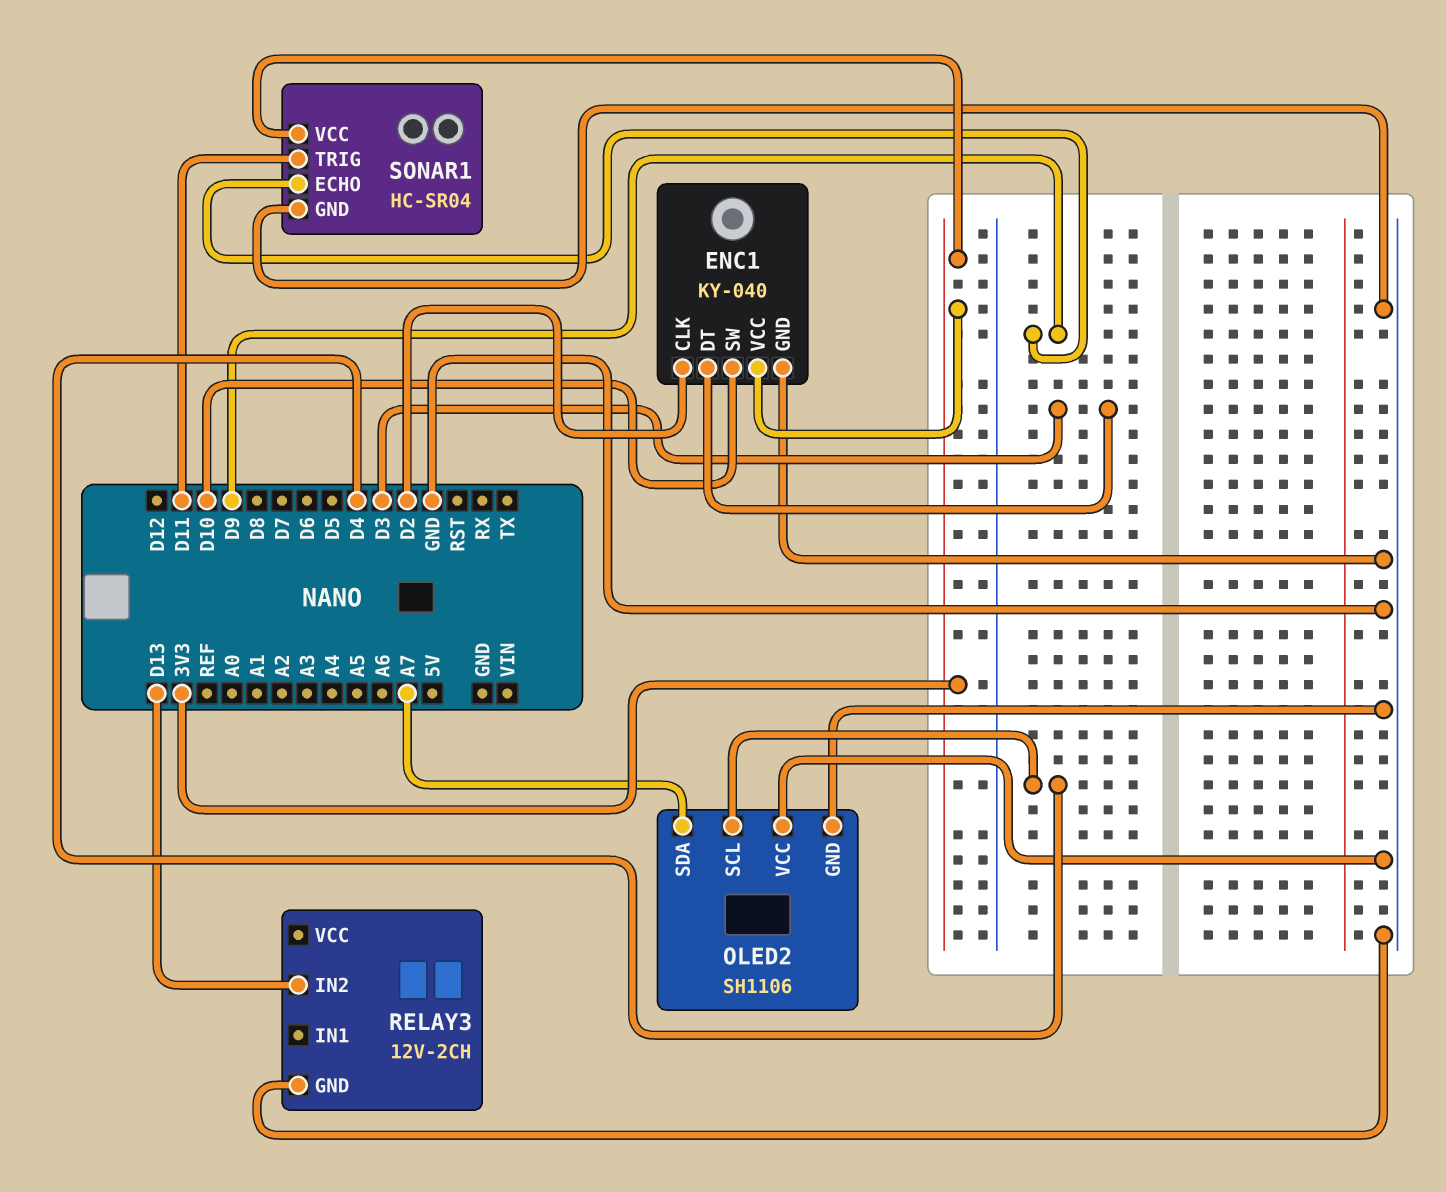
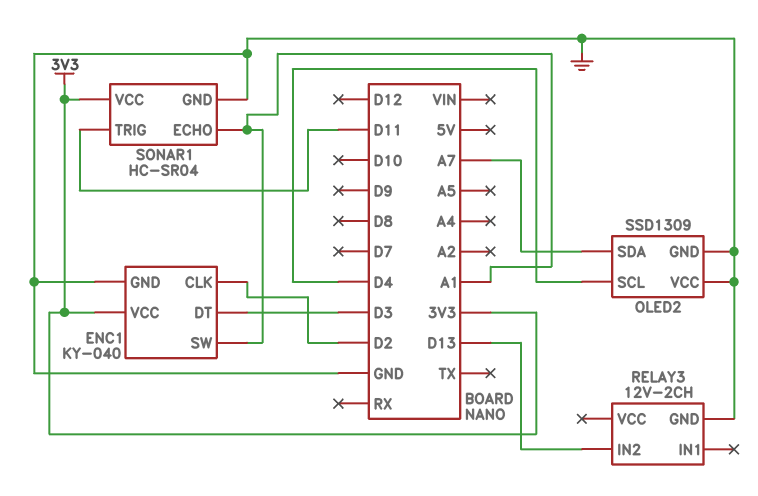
ENC1 pin SW: D10 -> A1
OLED2: SH1106 -> SSD1309
SONAR1 pin ECHO: D9 -> A1

